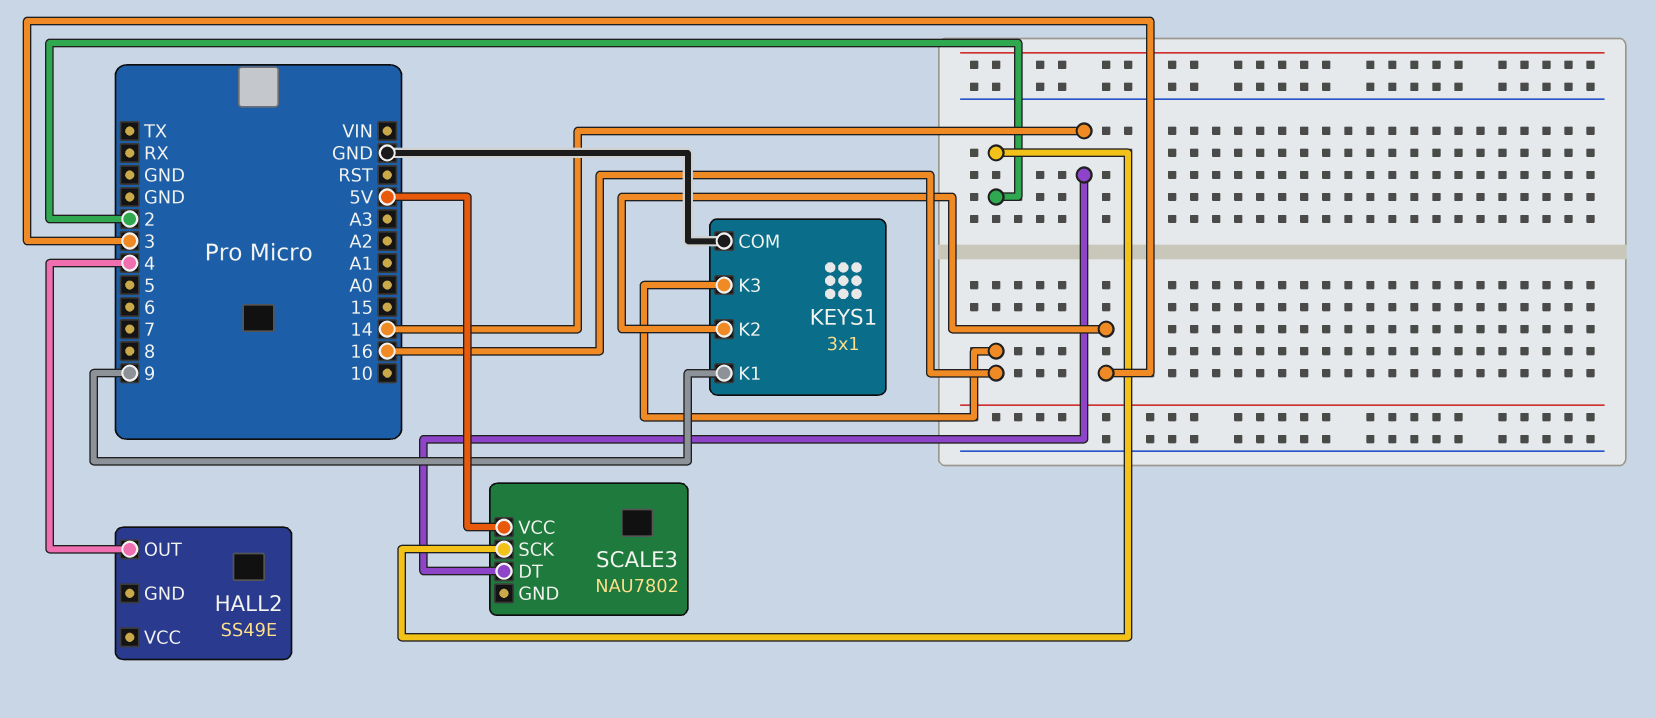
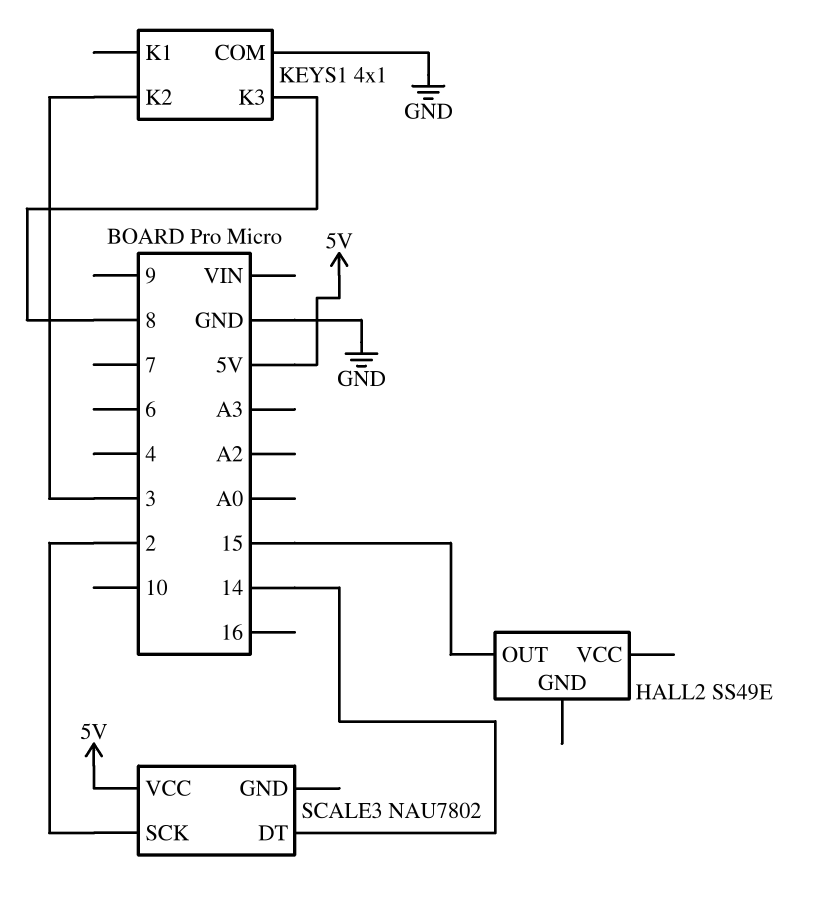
HALL2 pin OUT: 4 -> 15
KEYS1: 3x1 -> 4x1
KEYS1 pin K1: 9 -> none
KEYS1 pin K3: 16 -> 8

